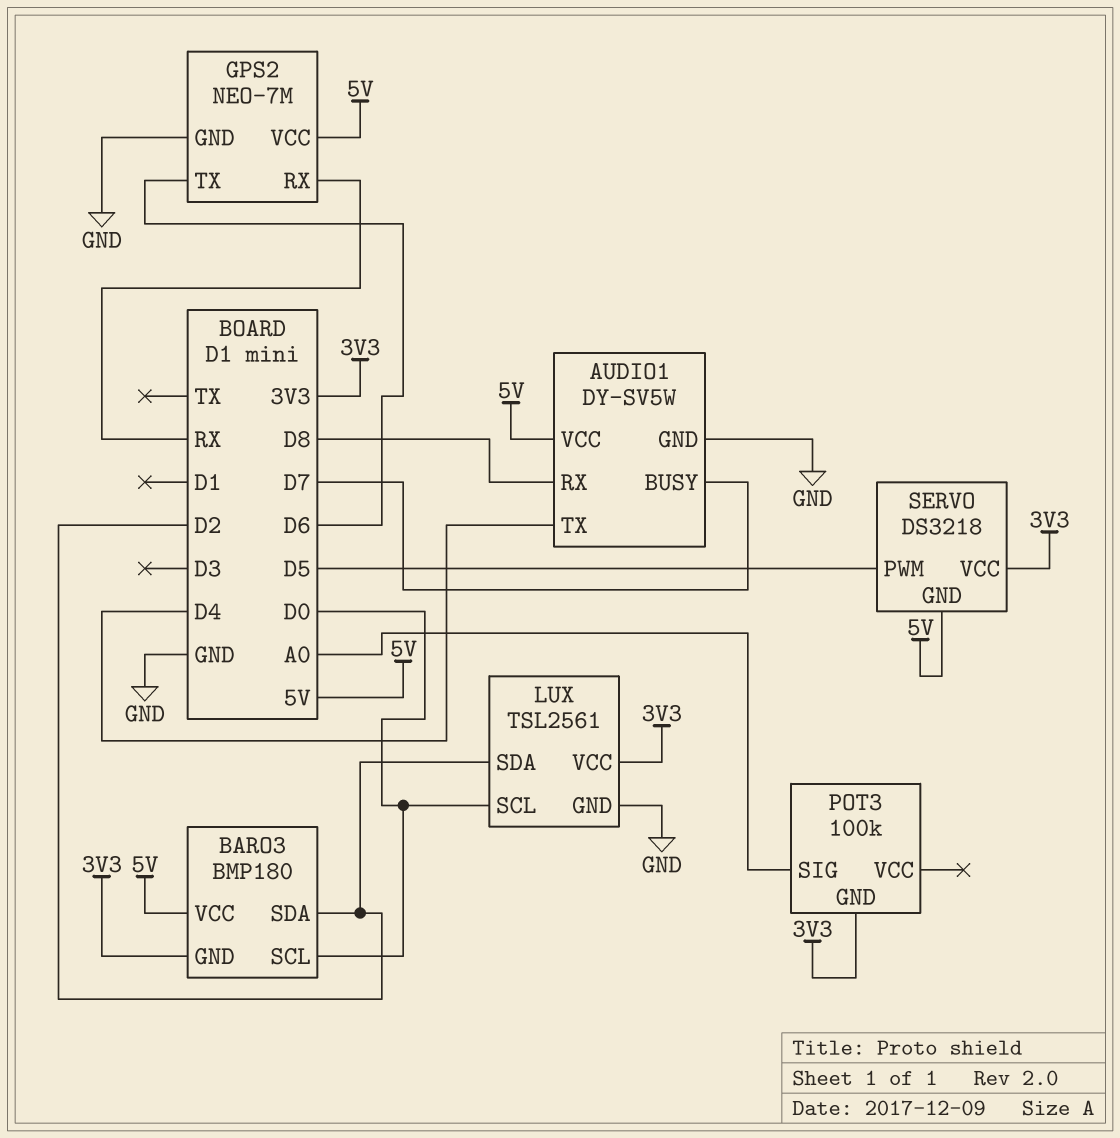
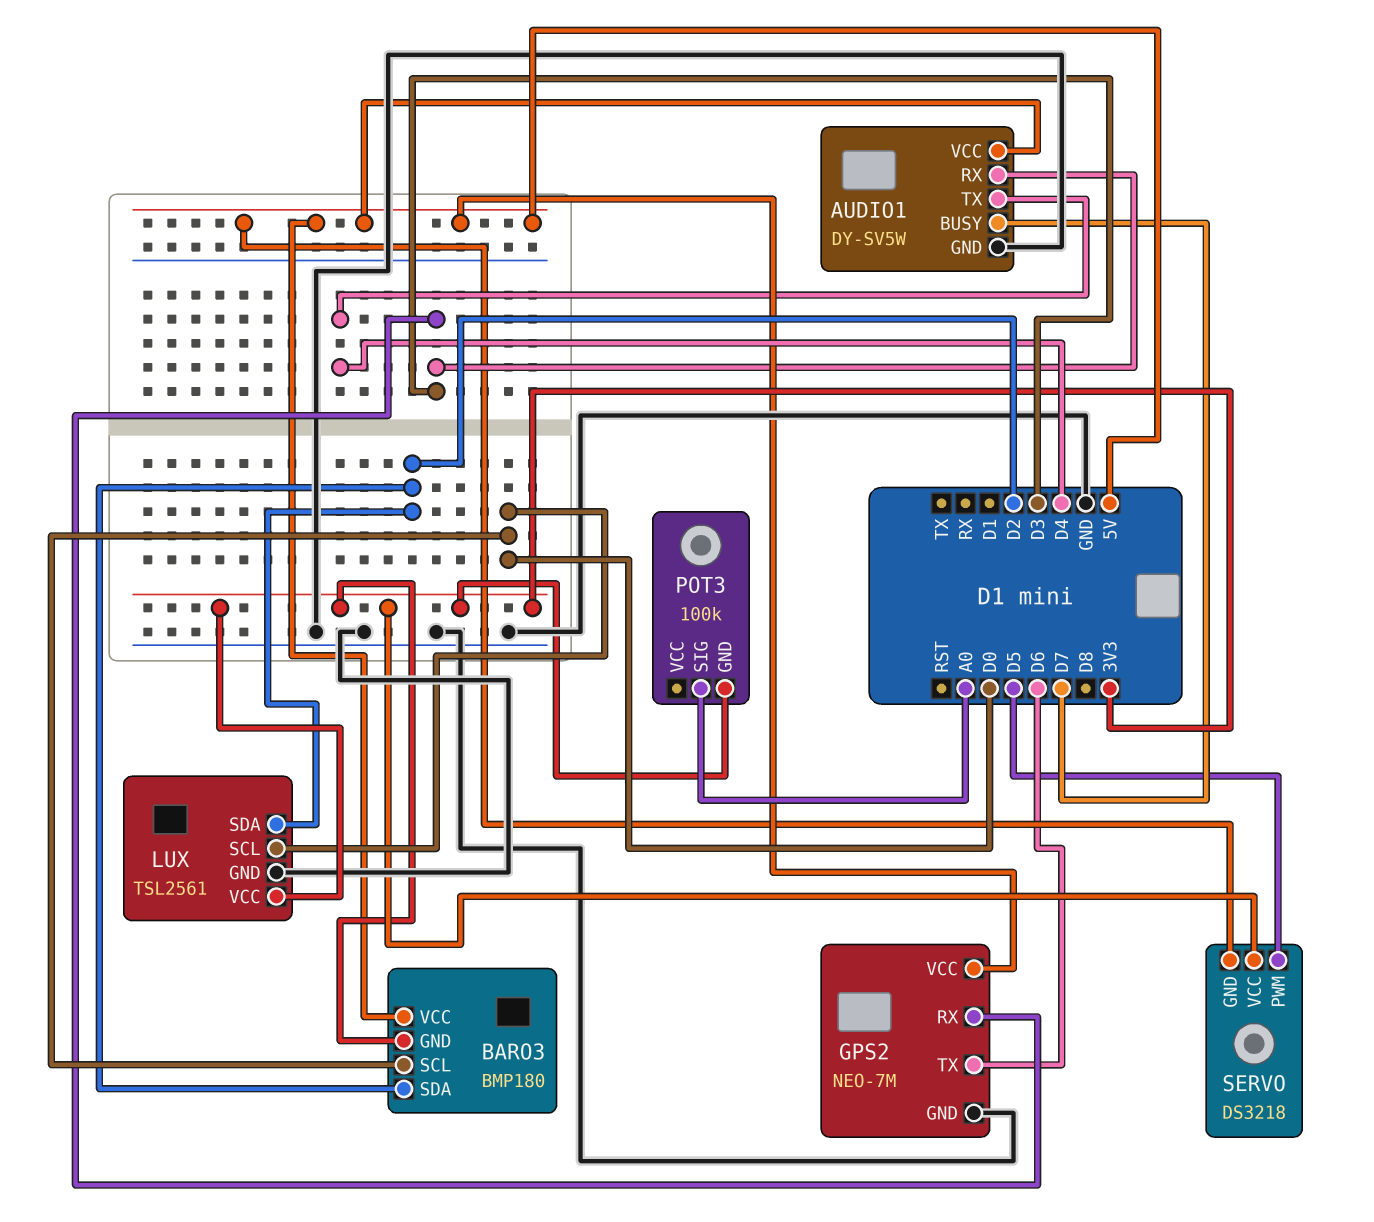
AUDIO1 pin RX: D8 -> D3
GPS2 pin RX: RX -> D3

